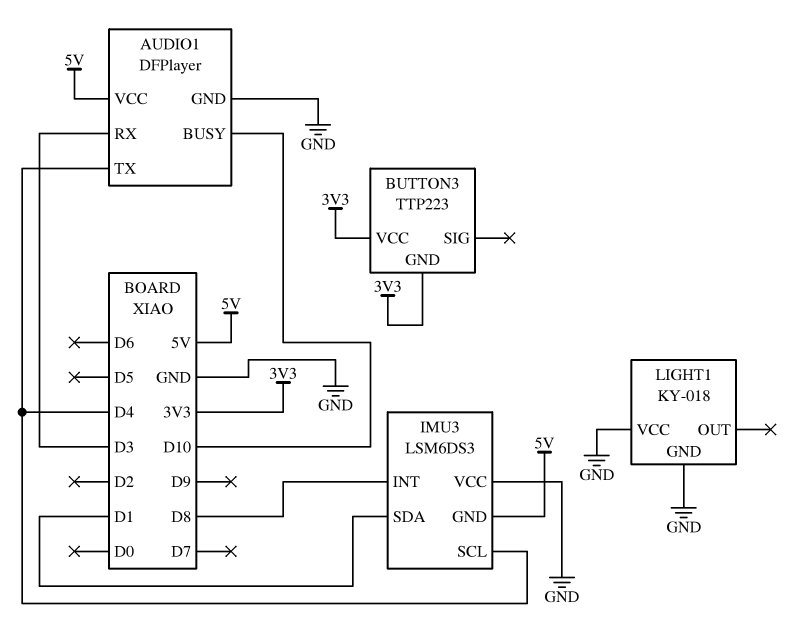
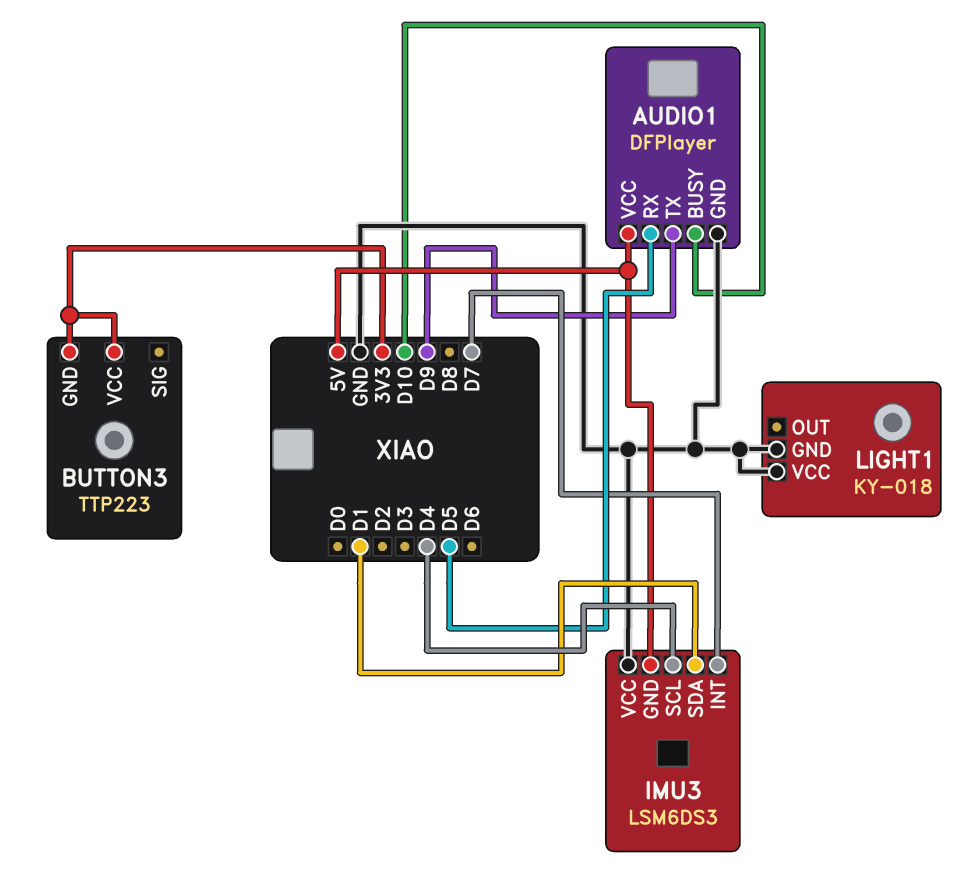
AUDIO1 pin RX: D3 -> D5
AUDIO1 pin TX: D4 -> D9
IMU3 pin INT: D8 -> D7

